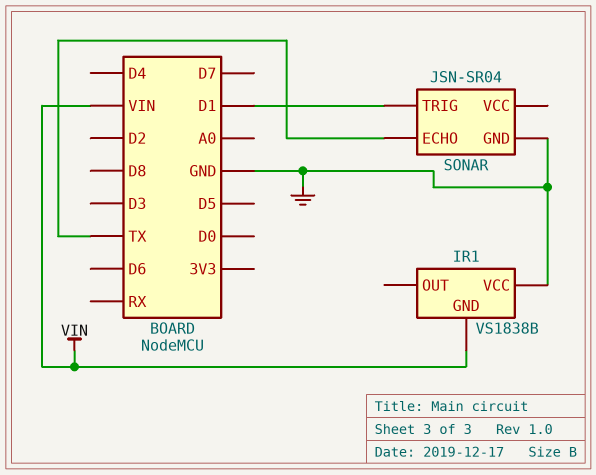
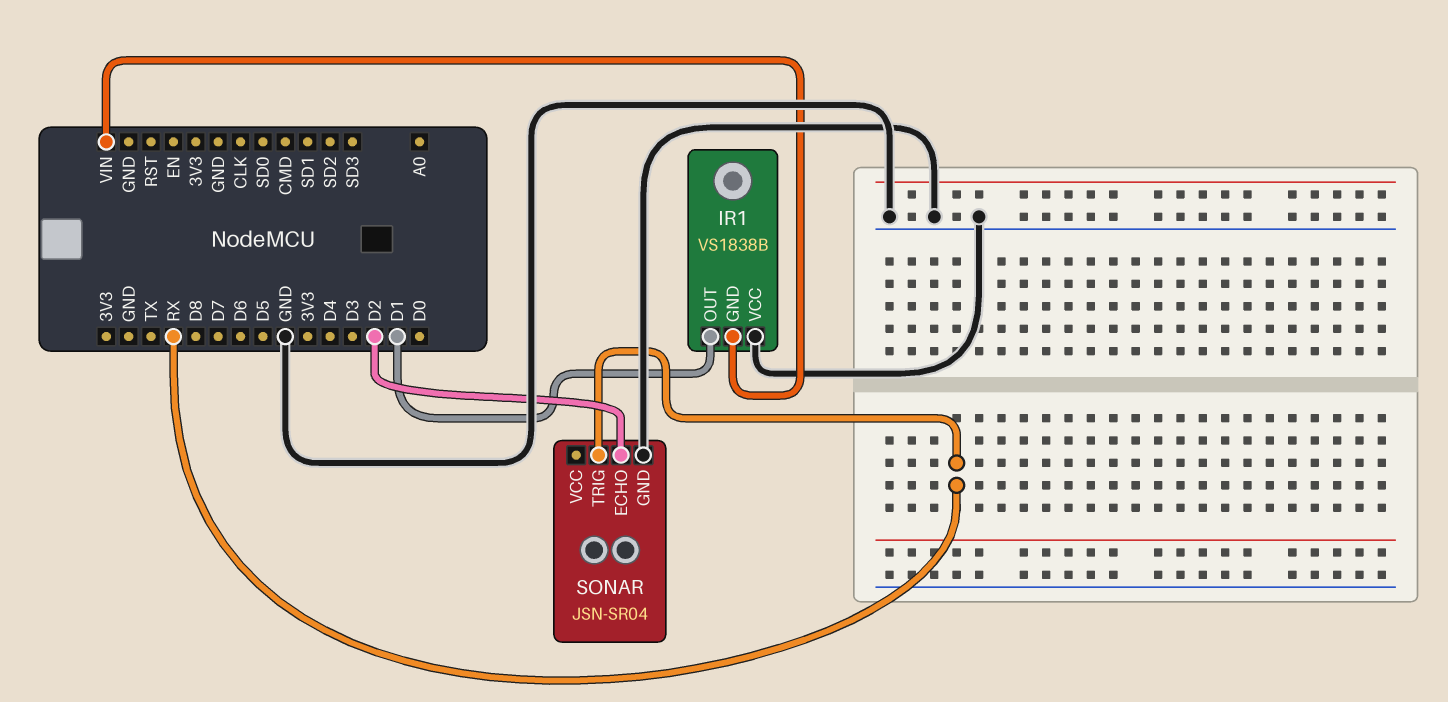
IR1 pin OUT: none -> D1
SONAR pin ECHO: TX -> D2
SONAR pin TRIG: D1 -> RX

